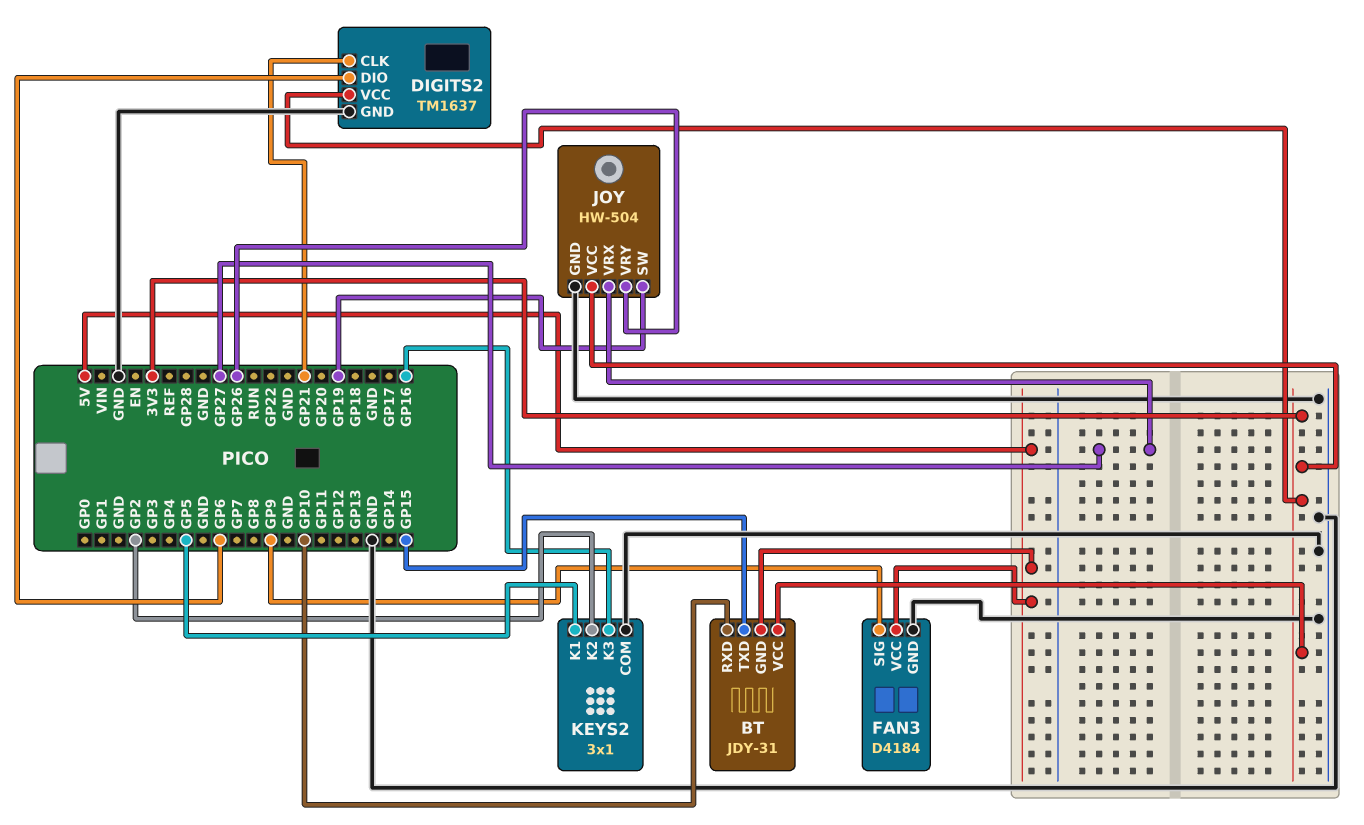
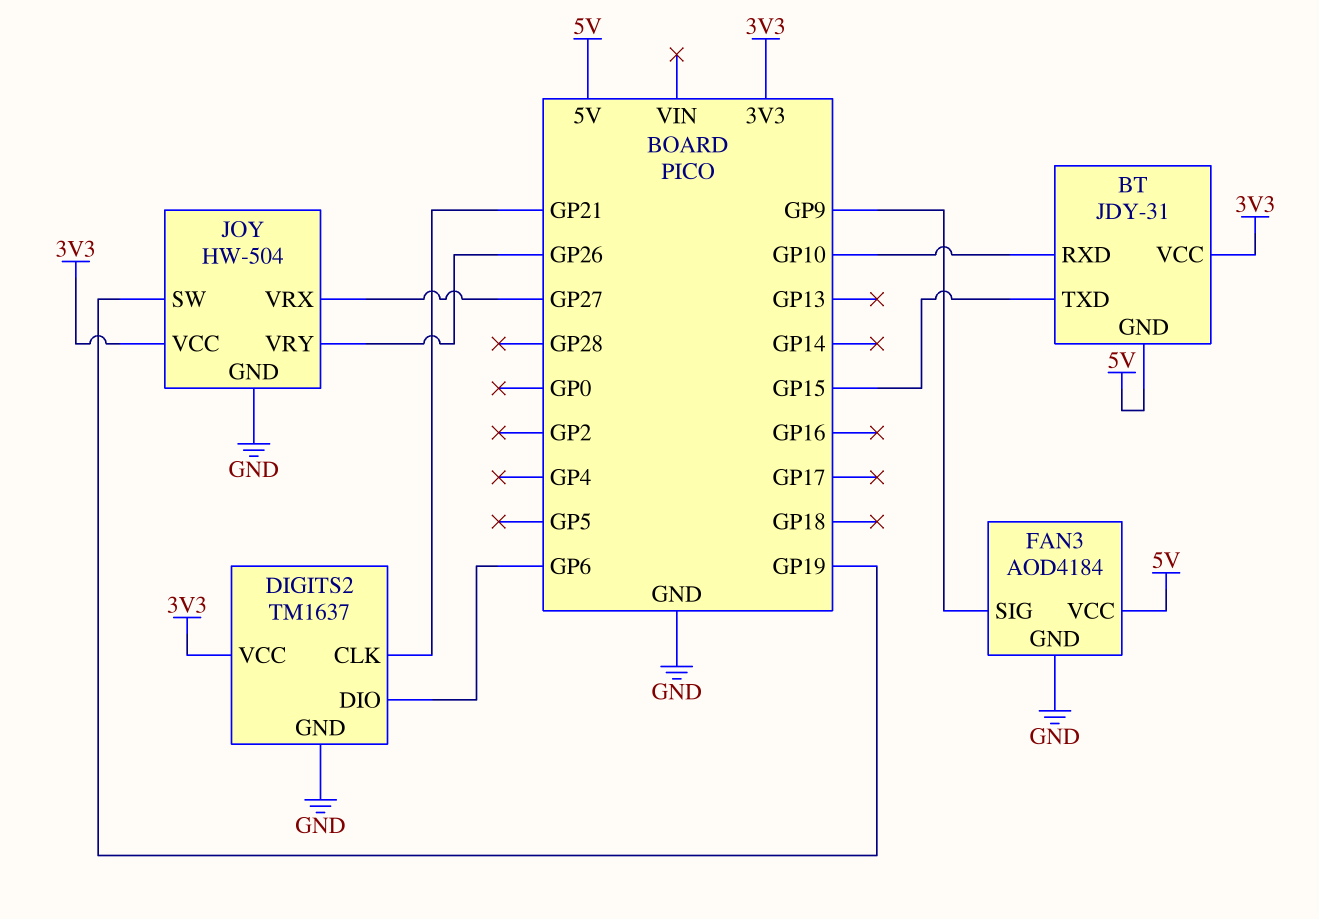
FAN3: D4184 -> AOD4184
KEYS2: 3x1 -> none
KEYS2 pin COM: GND -> none
KEYS2 pin K1: GP5 -> none
KEYS2 pin K2: GP2 -> none
KEYS2 pin K3: GP16 -> none

